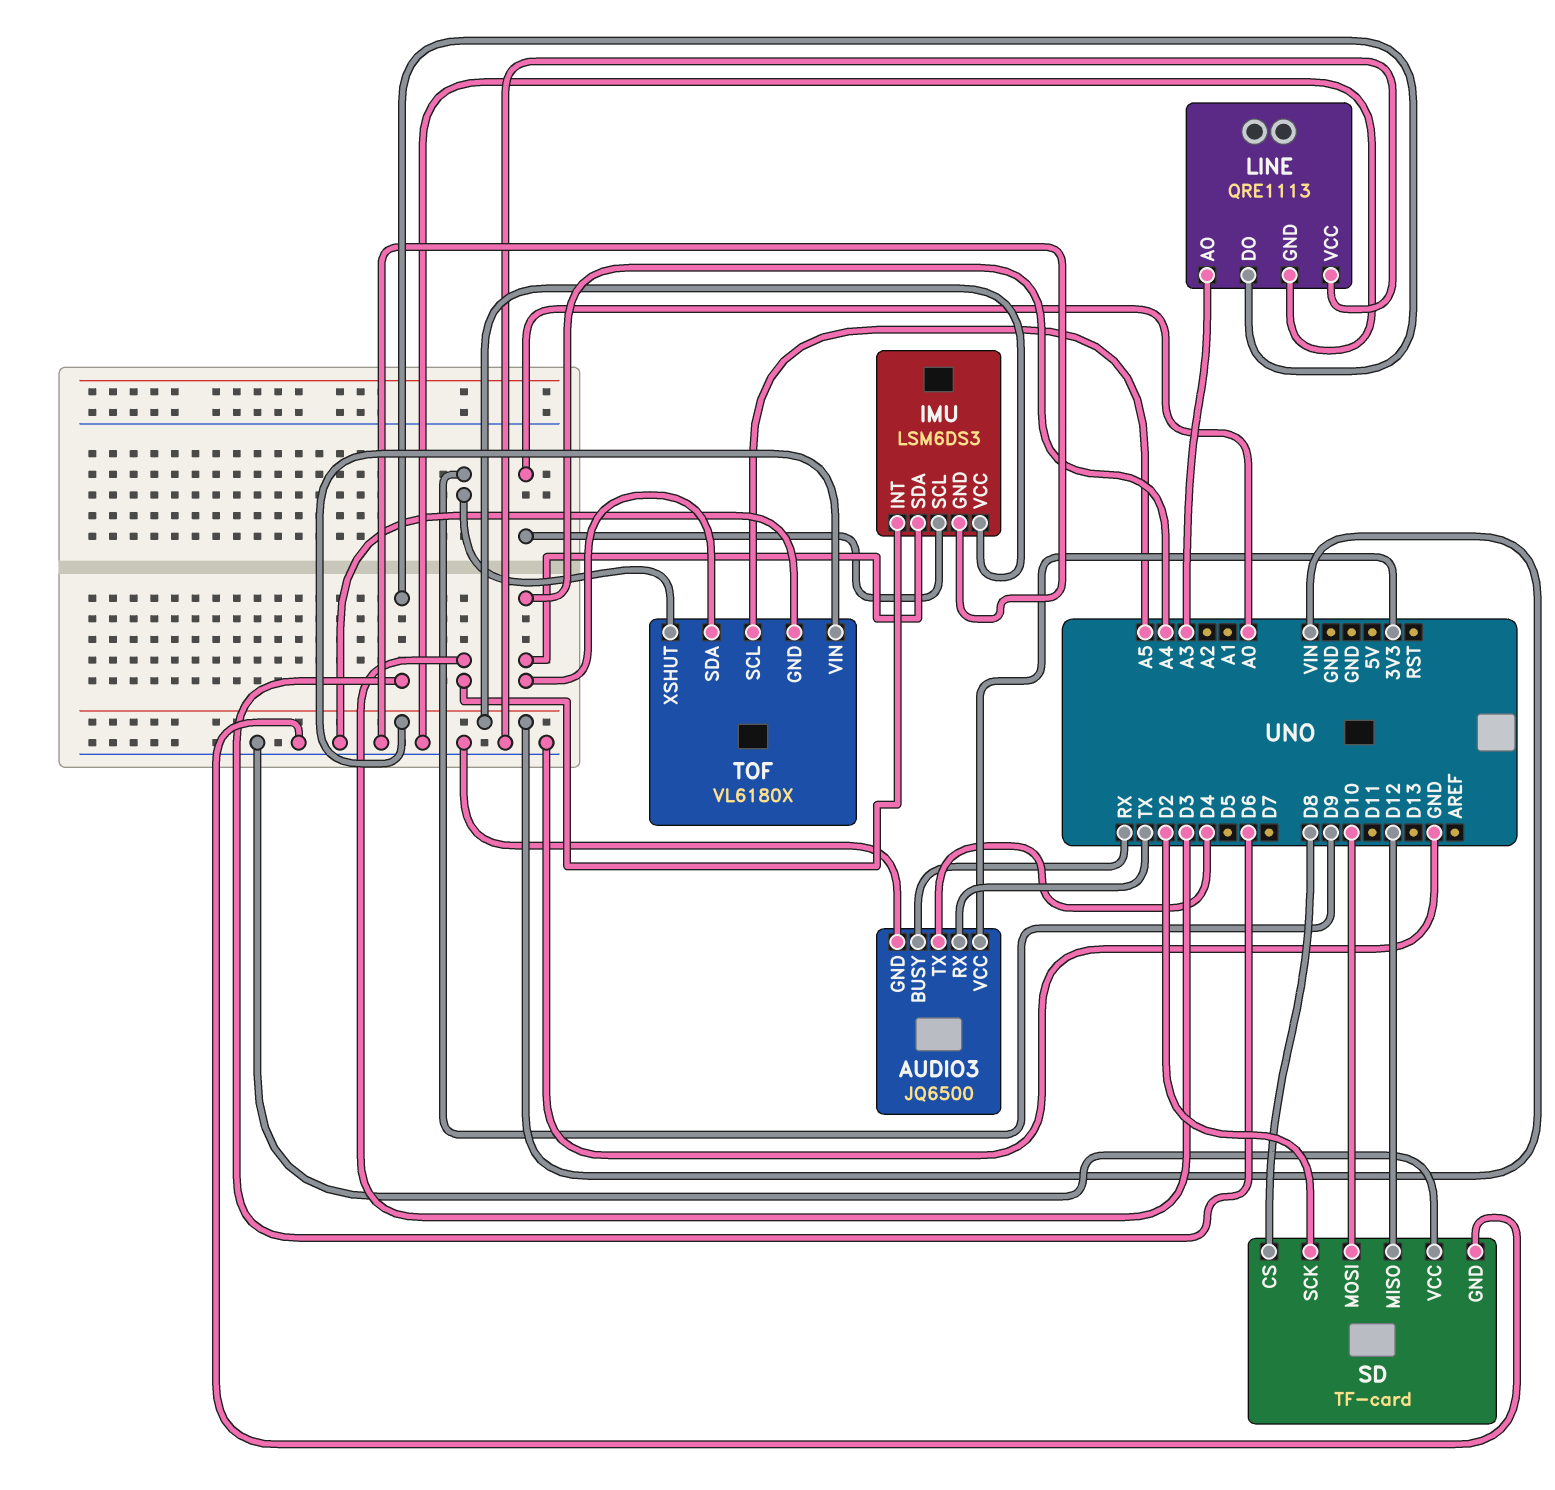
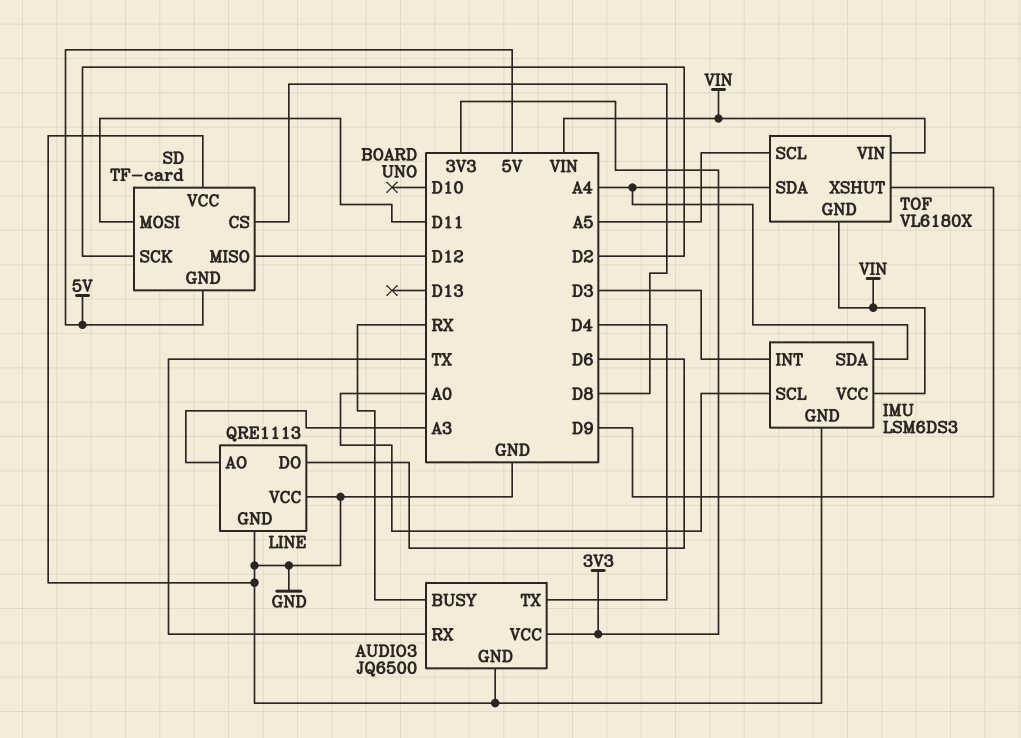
SD pin GND: GND -> 5V
SD pin MOSI: D10 -> D11
TOF pin GND: GND -> VIN

